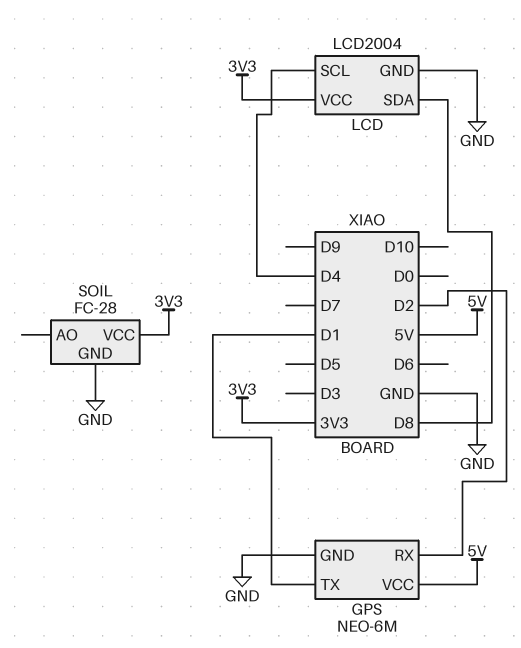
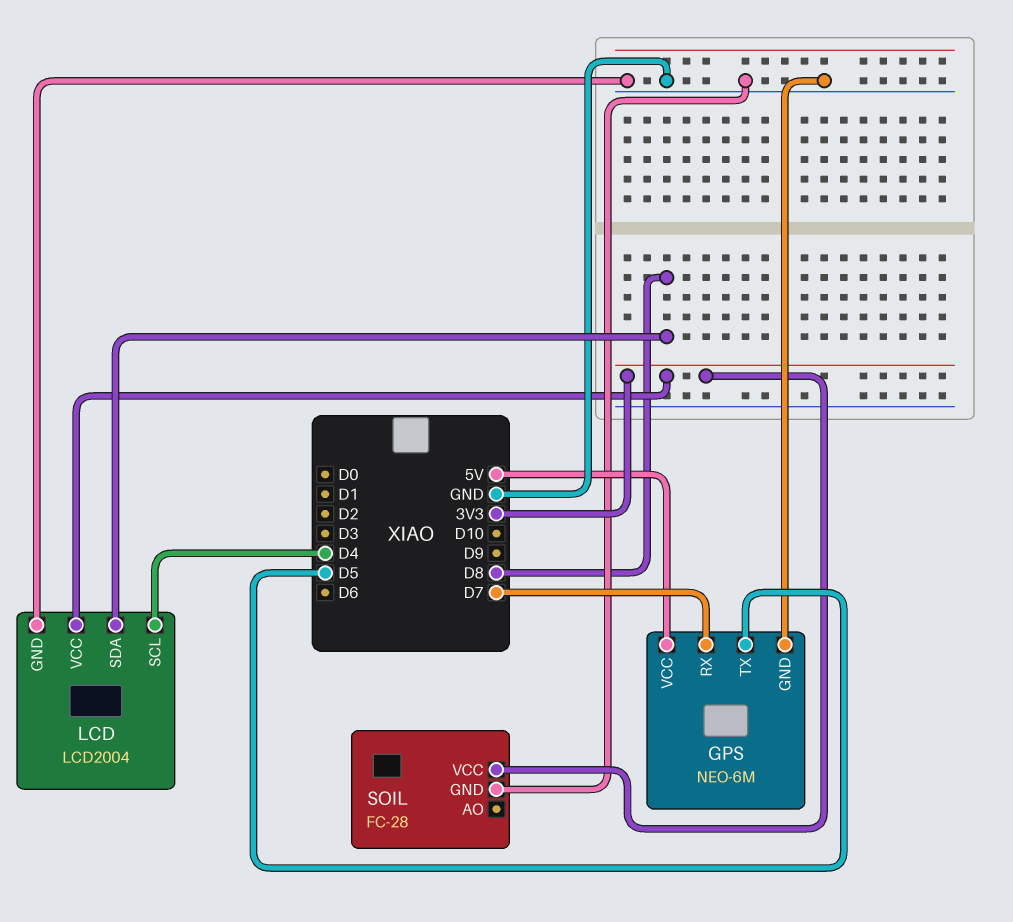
GPS pin RX: D2 -> D7
GPS pin TX: D1 -> D5

